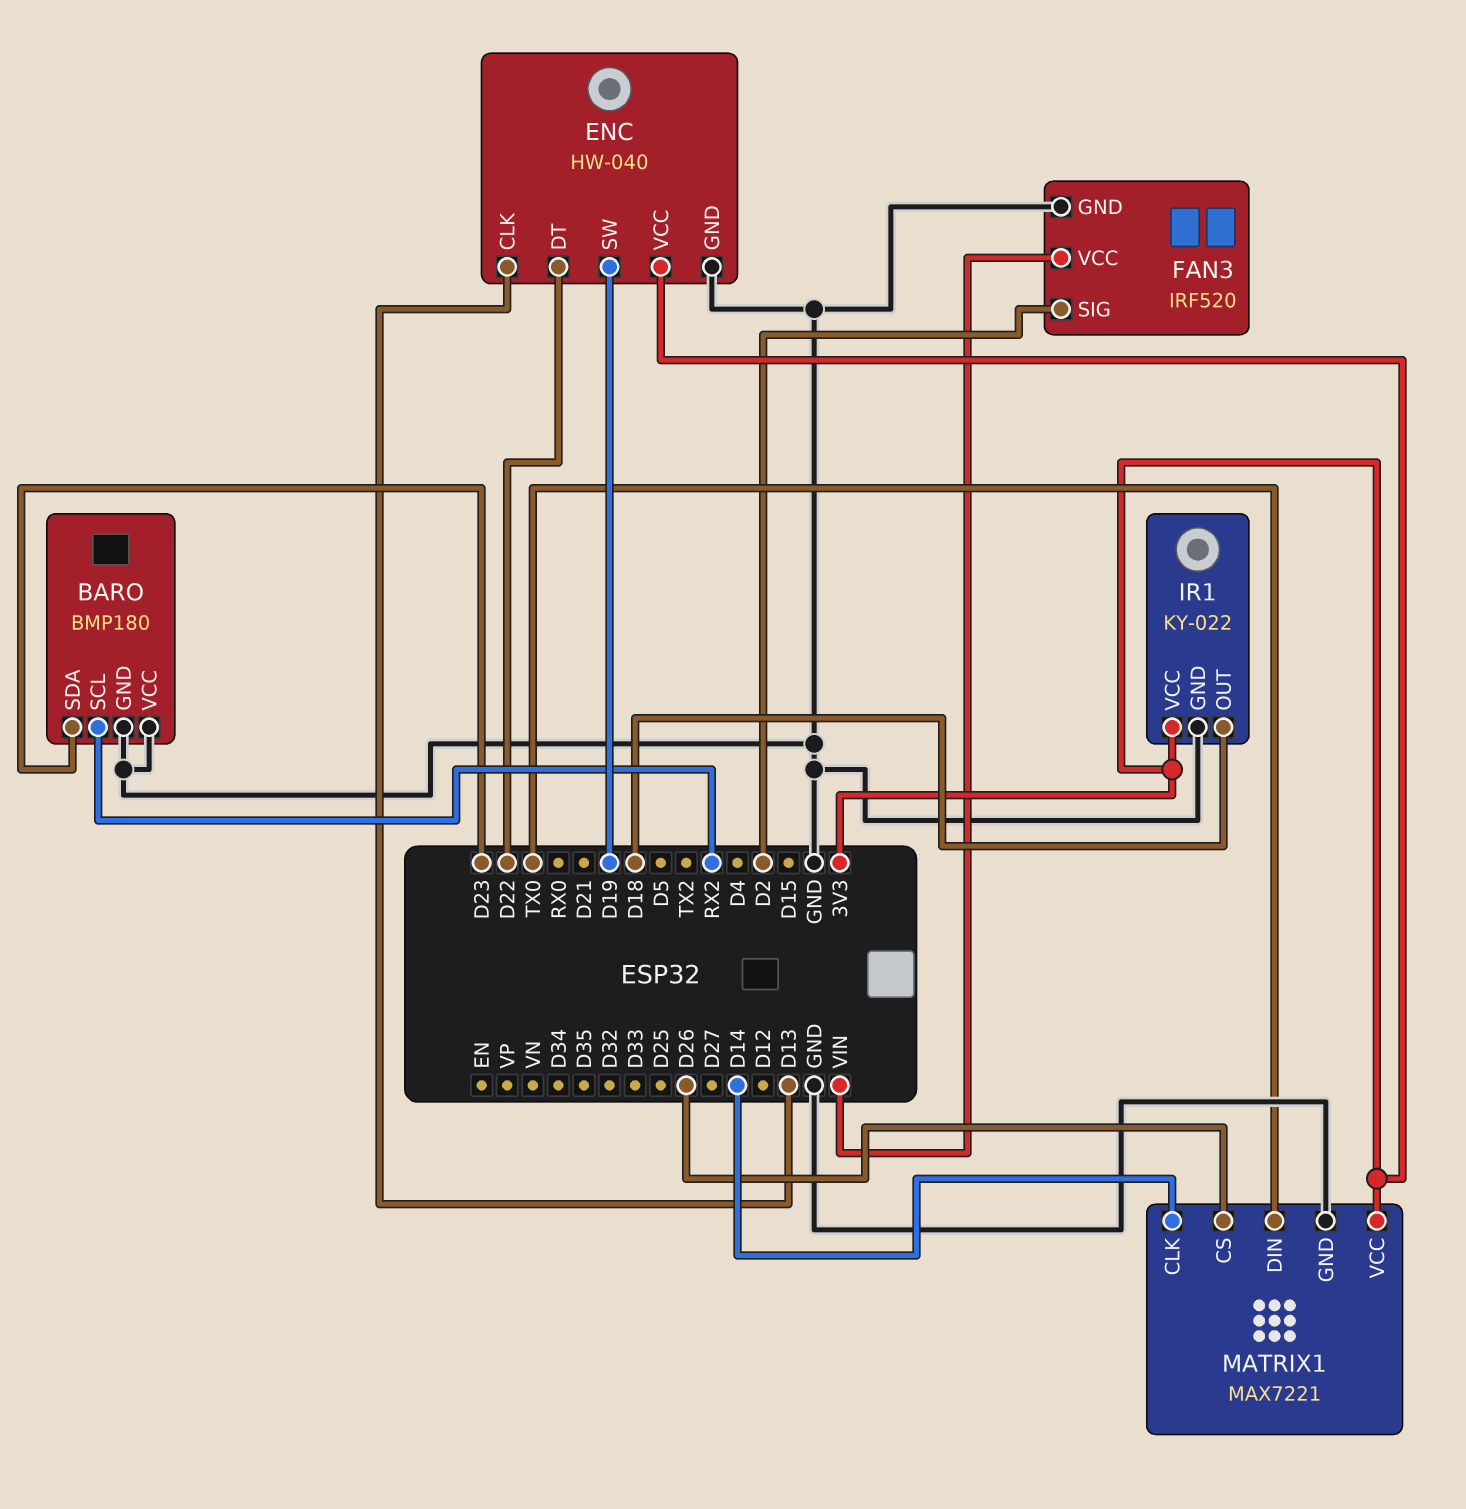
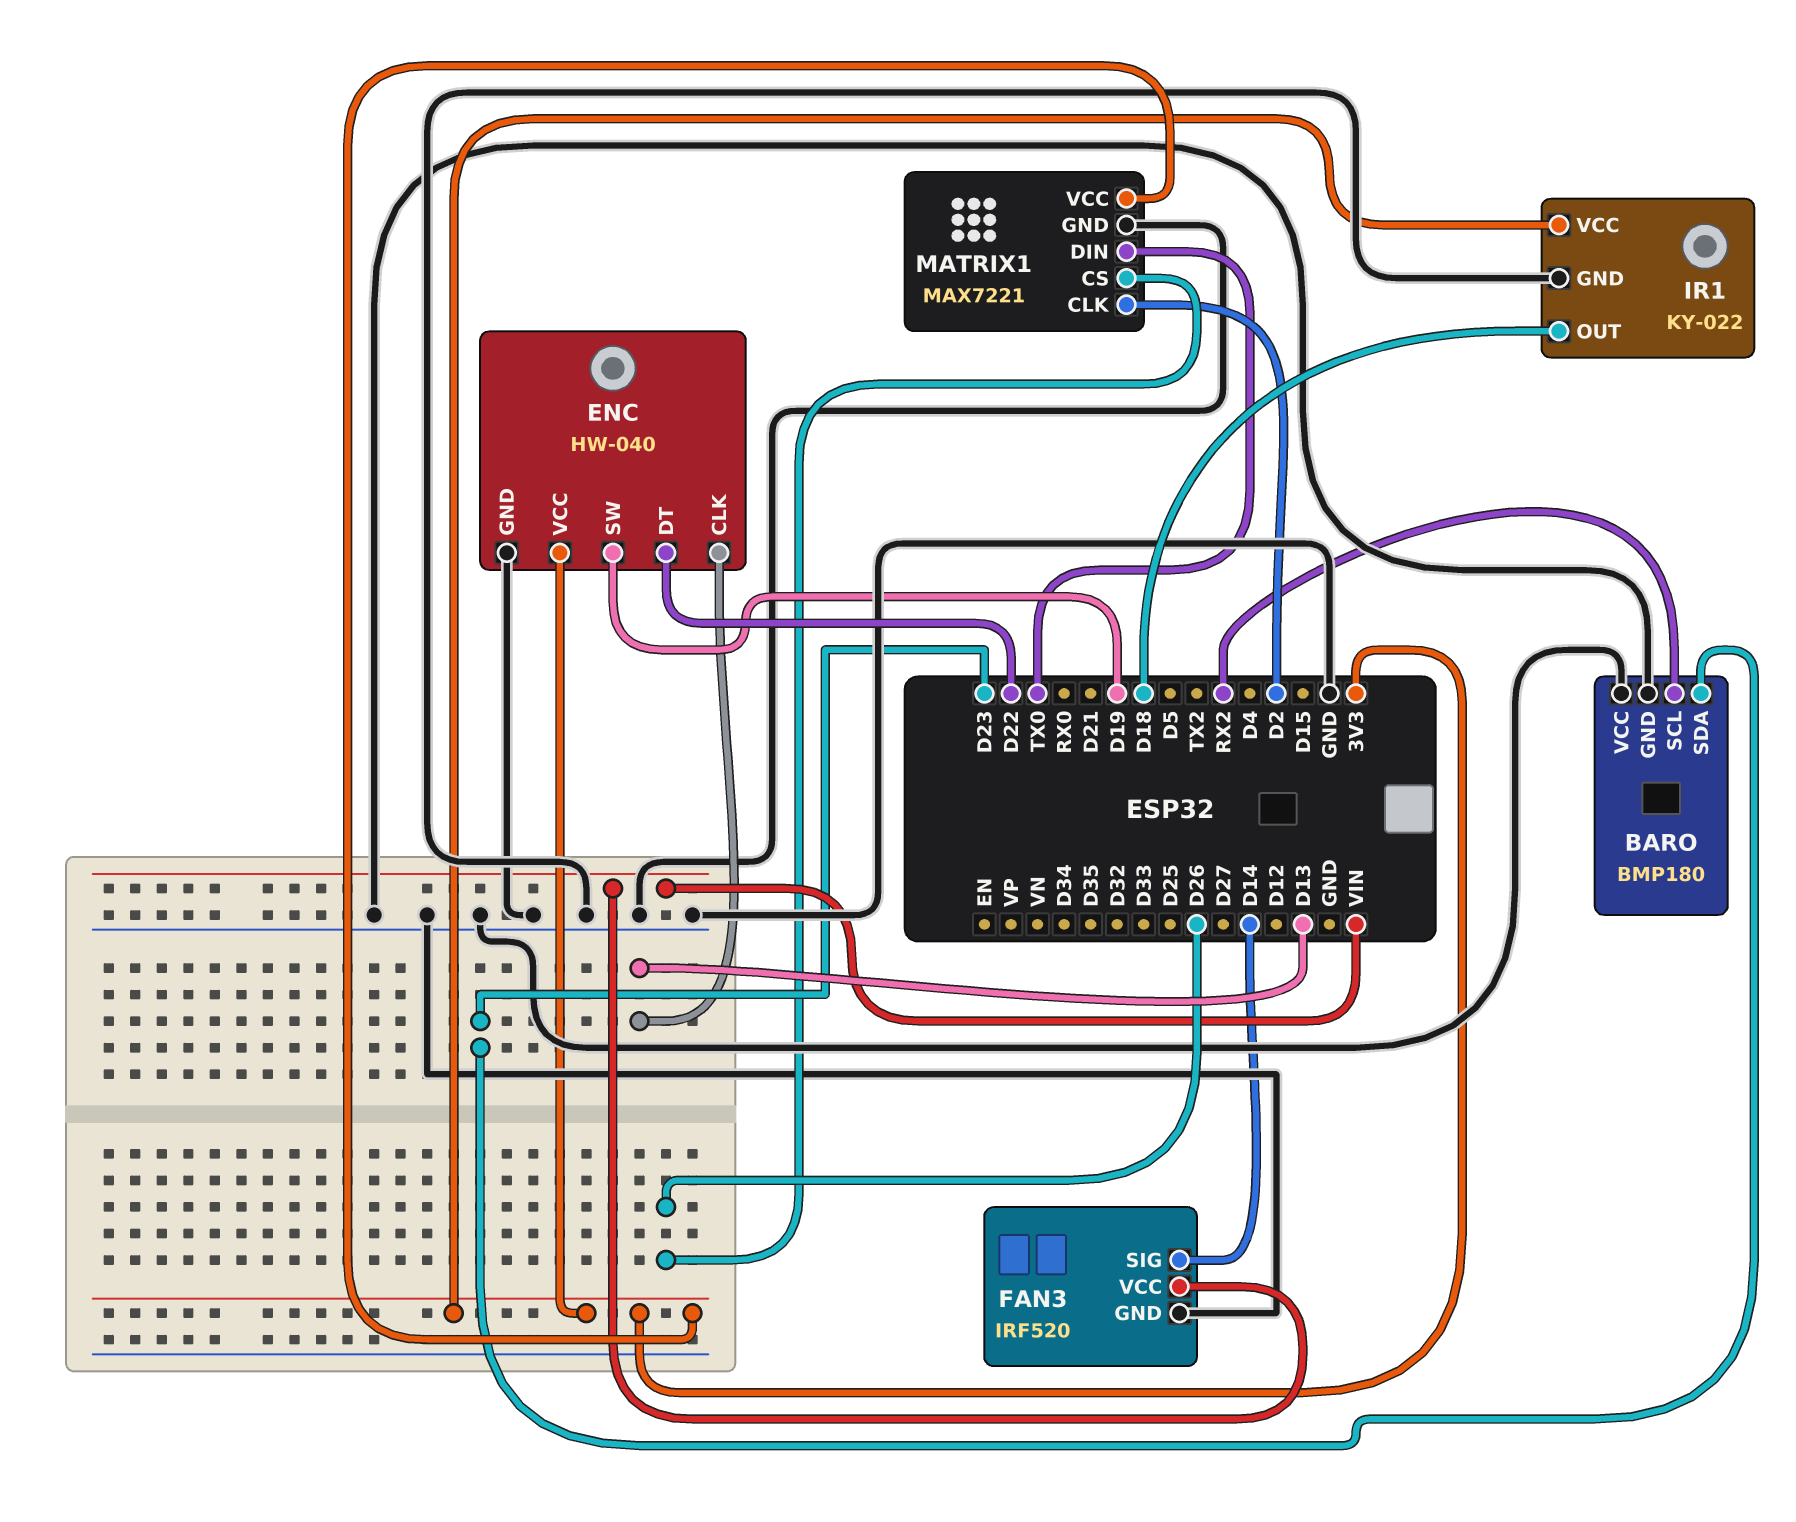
FAN3 pin SIG: D2 -> D14
MATRIX1 pin CLK: D14 -> D2

